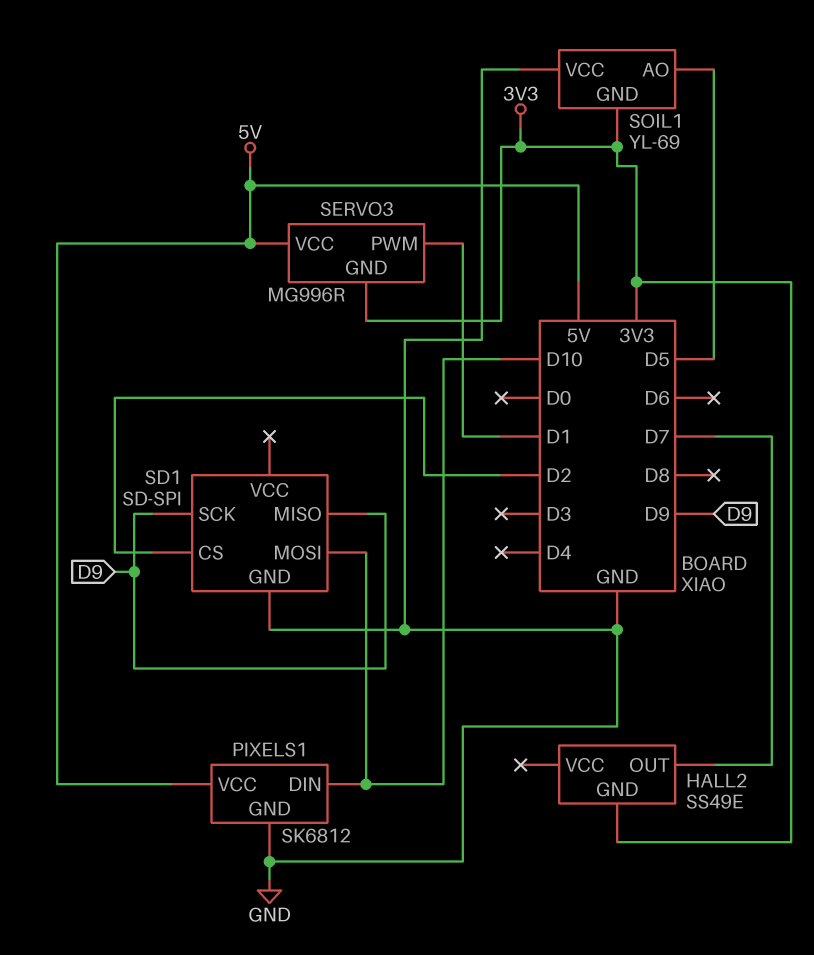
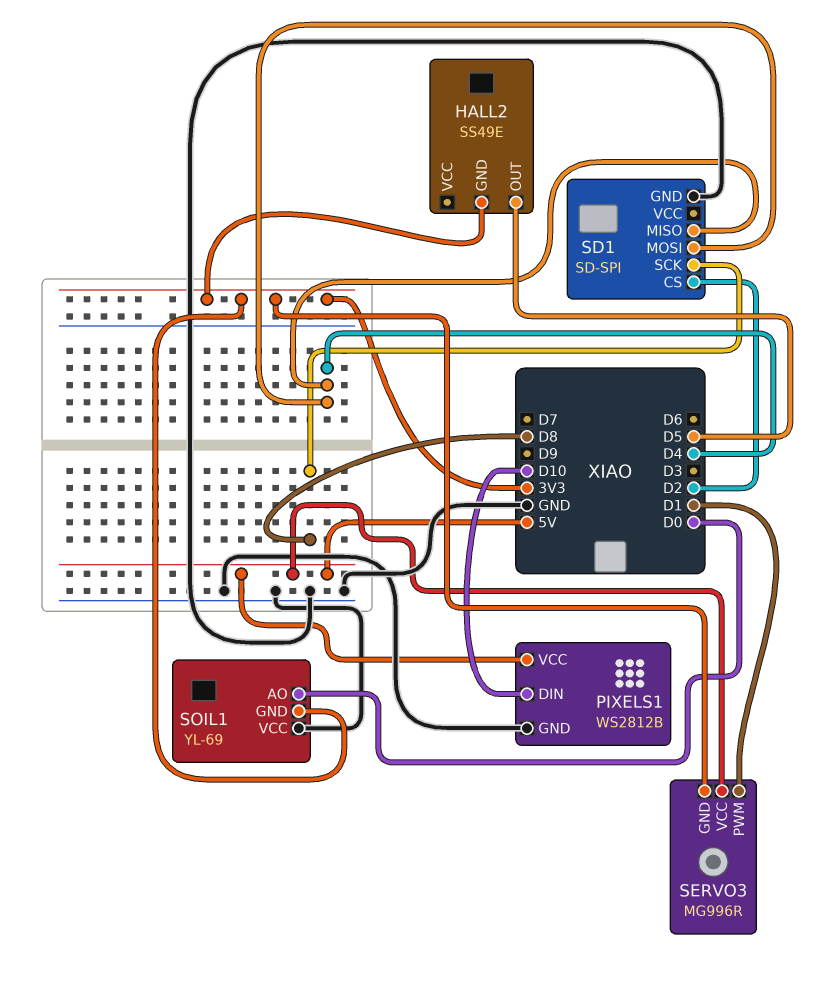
HALL2 pin OUT: D7 -> D5
PIXELS1: SK6812 -> WS2812B
SD1 pin MISO: D9 -> D4
SD1 pin MOSI: D10 -> D4
SD1 pin SCK: D9 -> D8
SOIL1 pin AO: D5 -> D0

